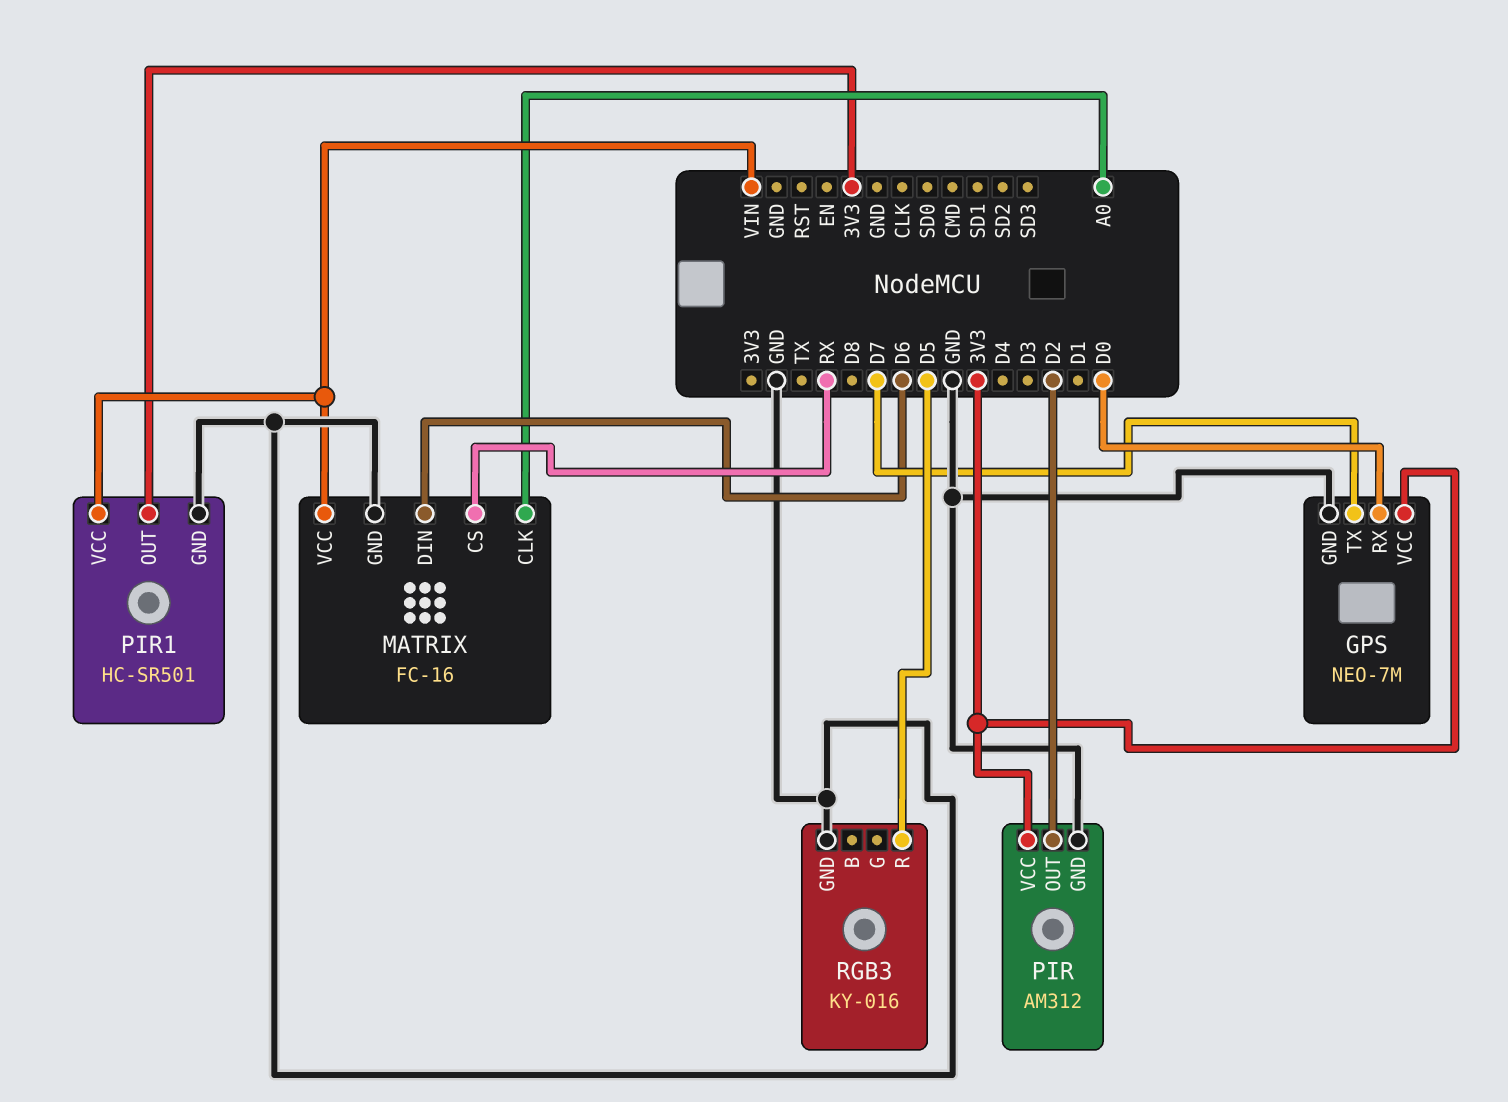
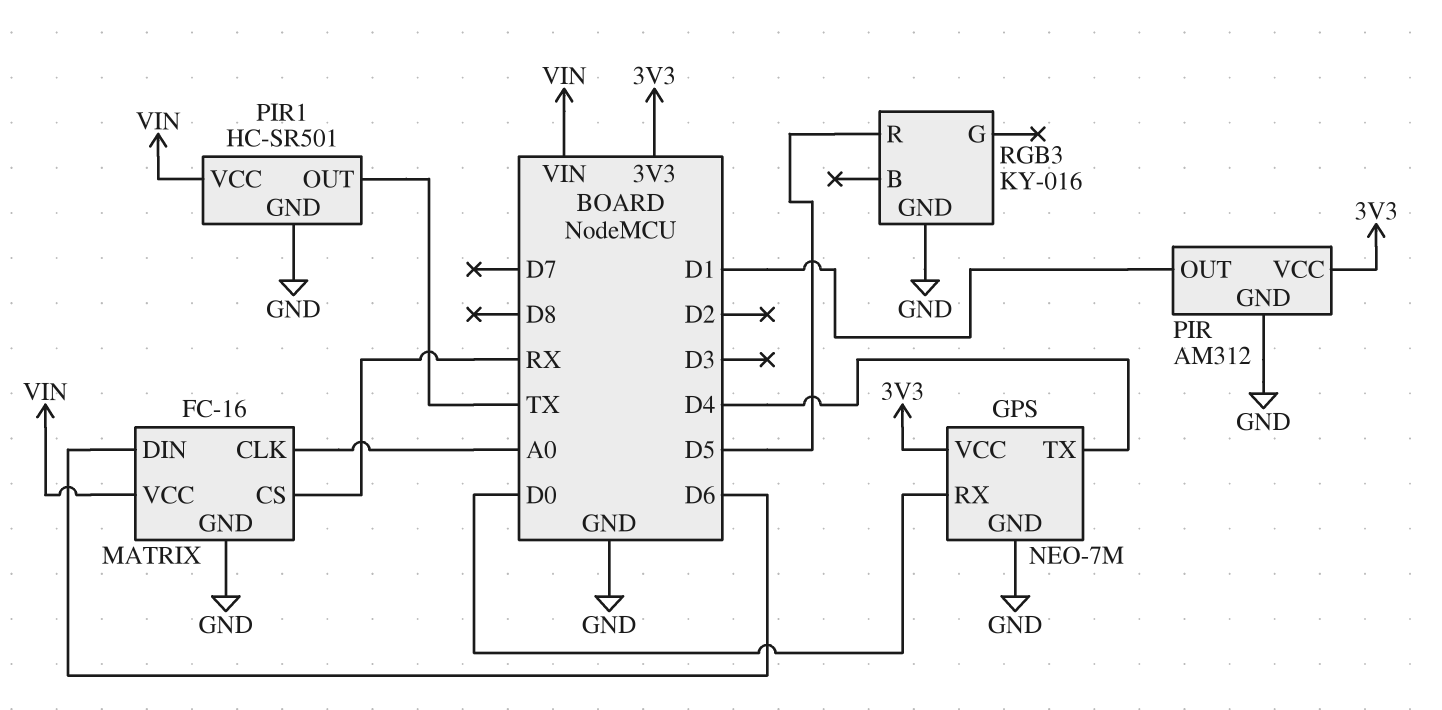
GPS pin TX: D7 -> D4
PIR pin OUT: D2 -> D1
PIR1 pin OUT: 3V3 -> TX

